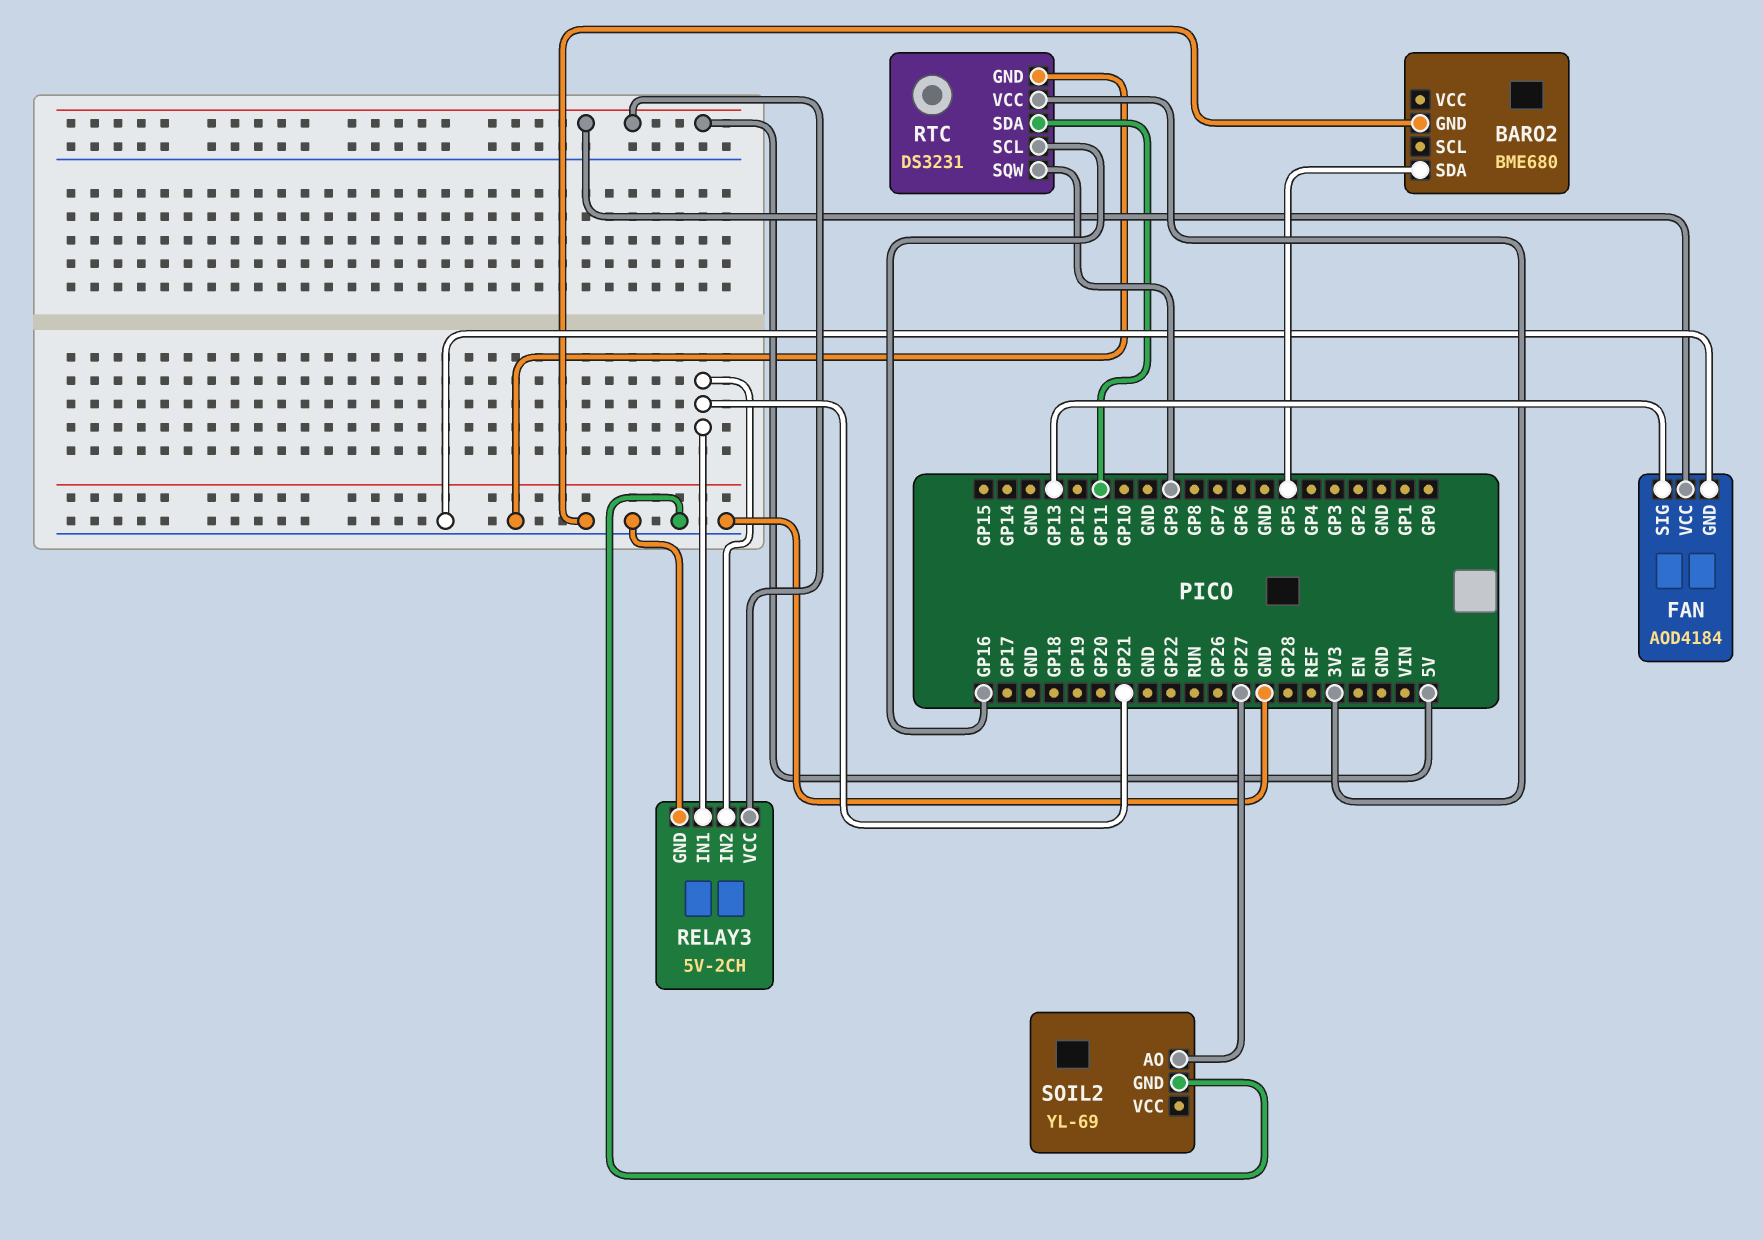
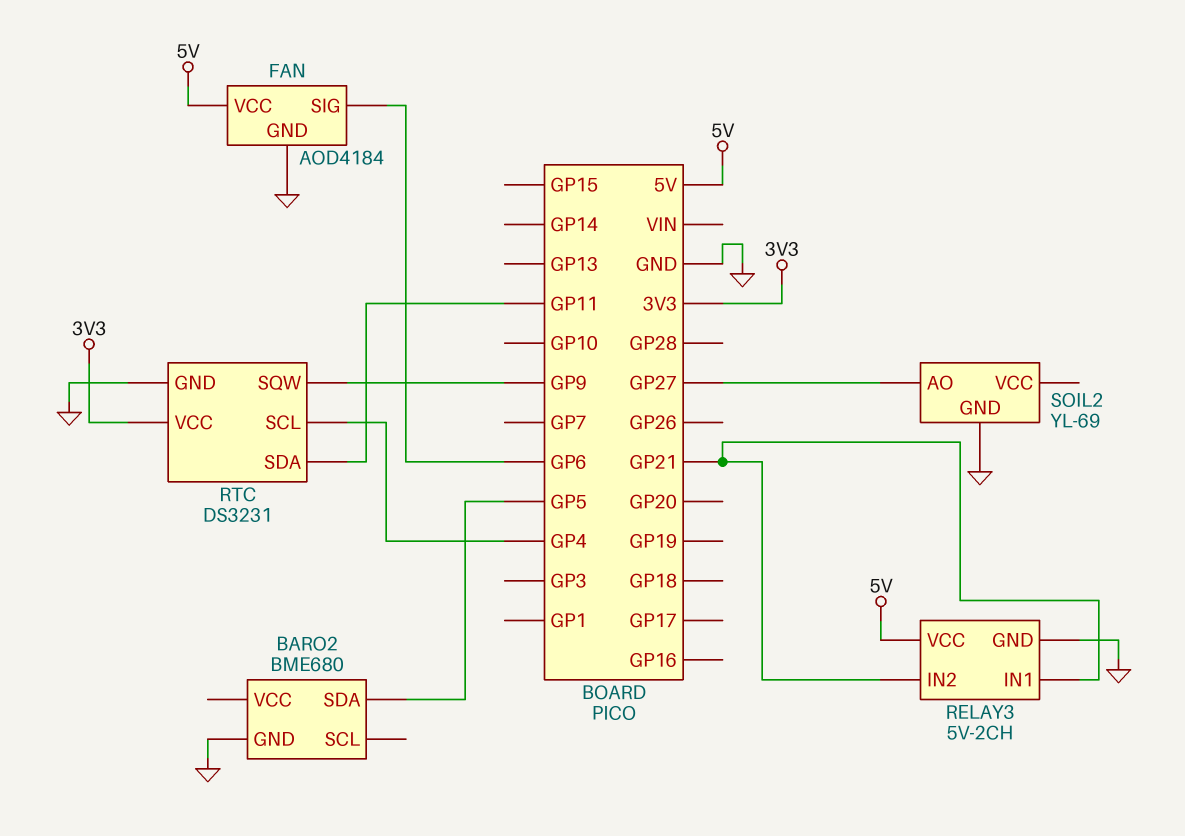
FAN pin SIG: GP13 -> GP6
RTC pin SCL: GP16 -> GP4

